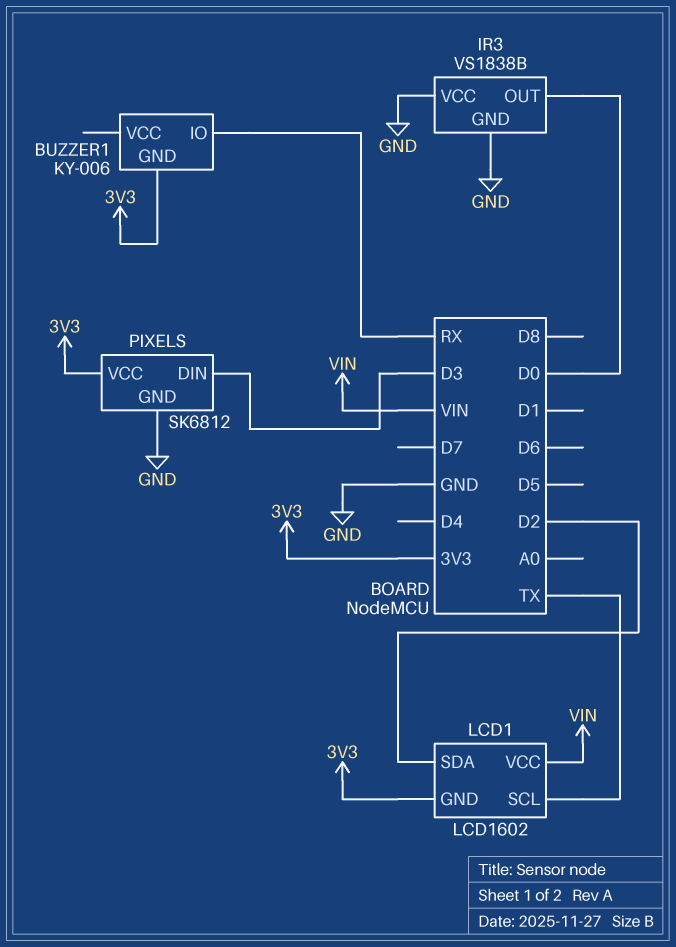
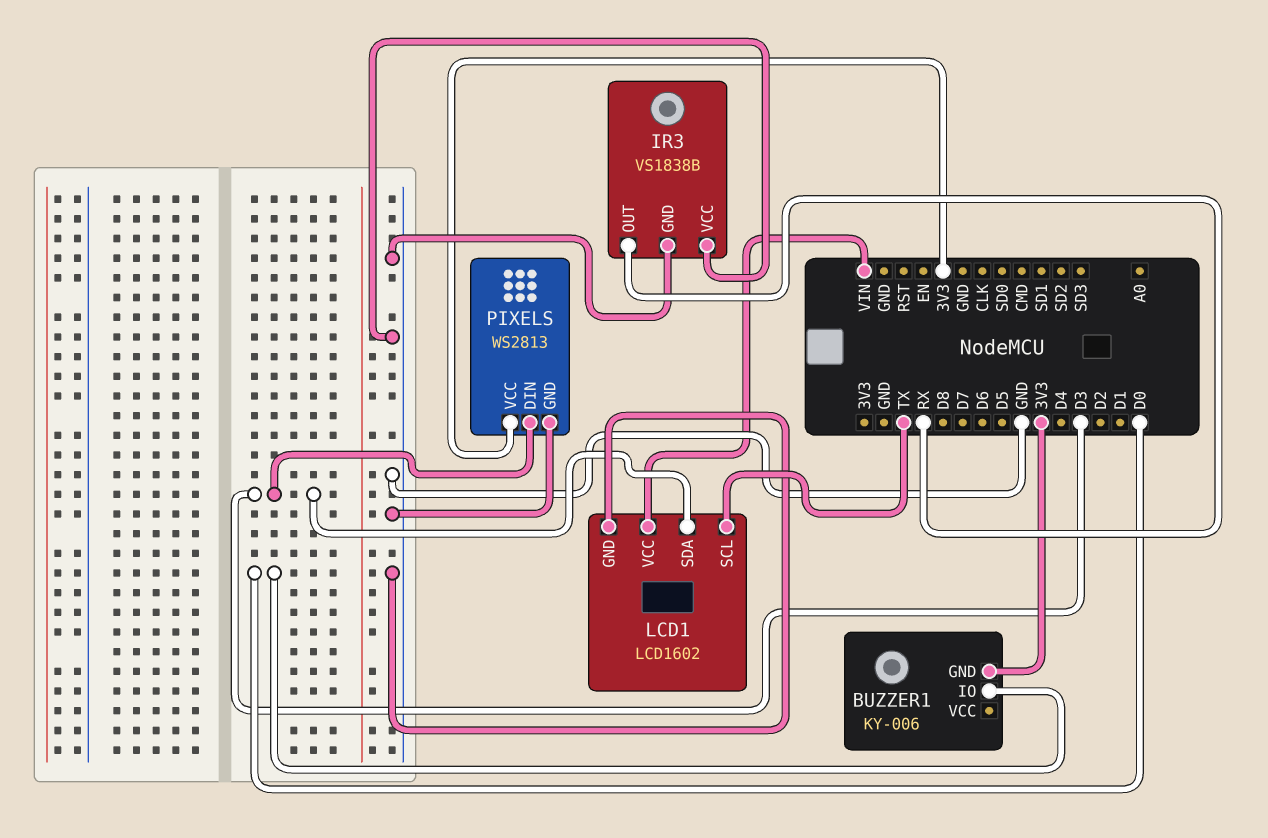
BUZZER1 pin IO: RX -> D0
IR3 pin OUT: D0 -> RX
LCD1 pin GND: 3V3 -> GND
LCD1 pin SDA: D2 -> D3
PIXELS: SK6812 -> WS2813

